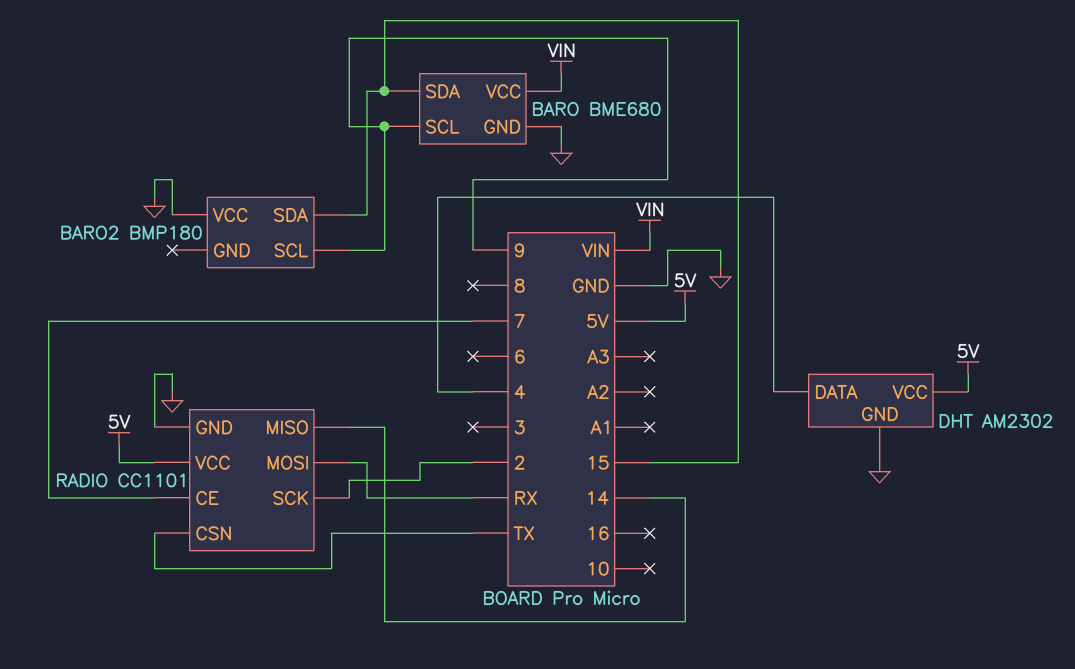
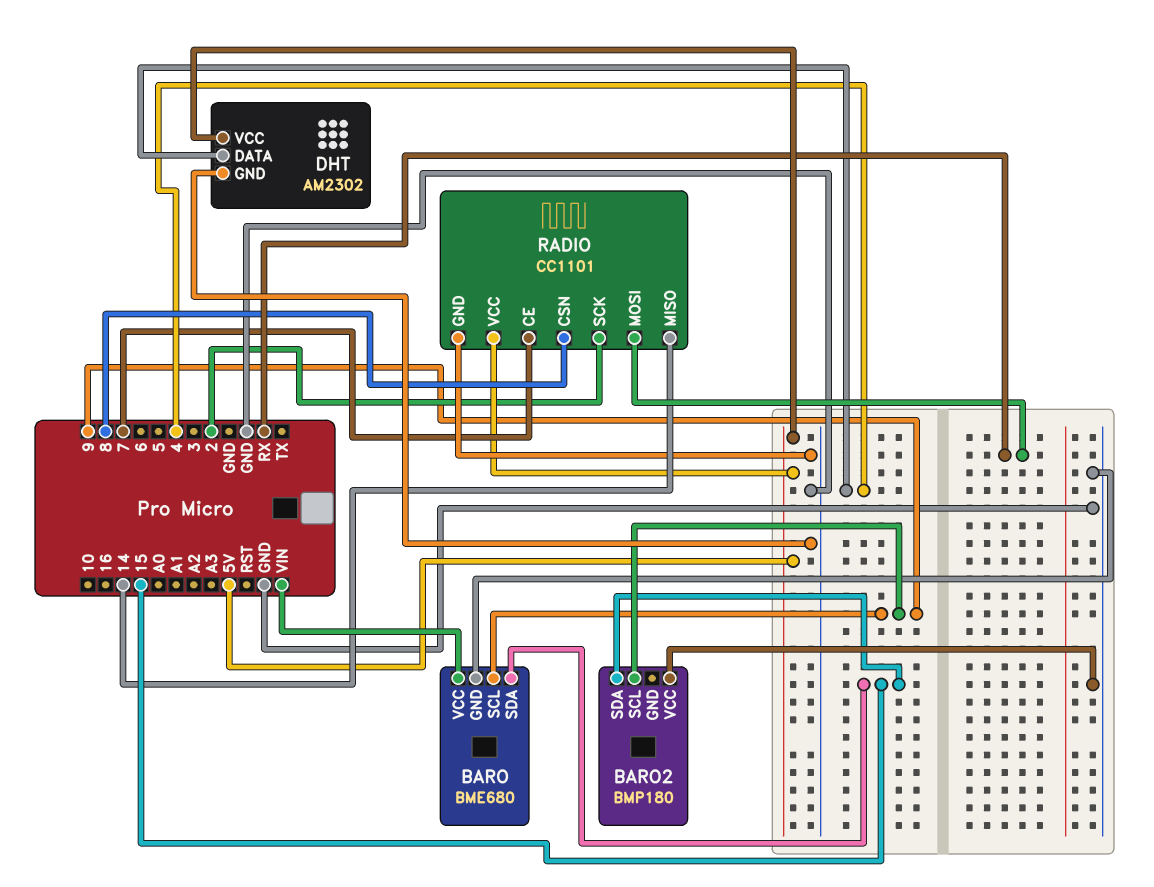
RADIO pin CSN: TX -> 8

